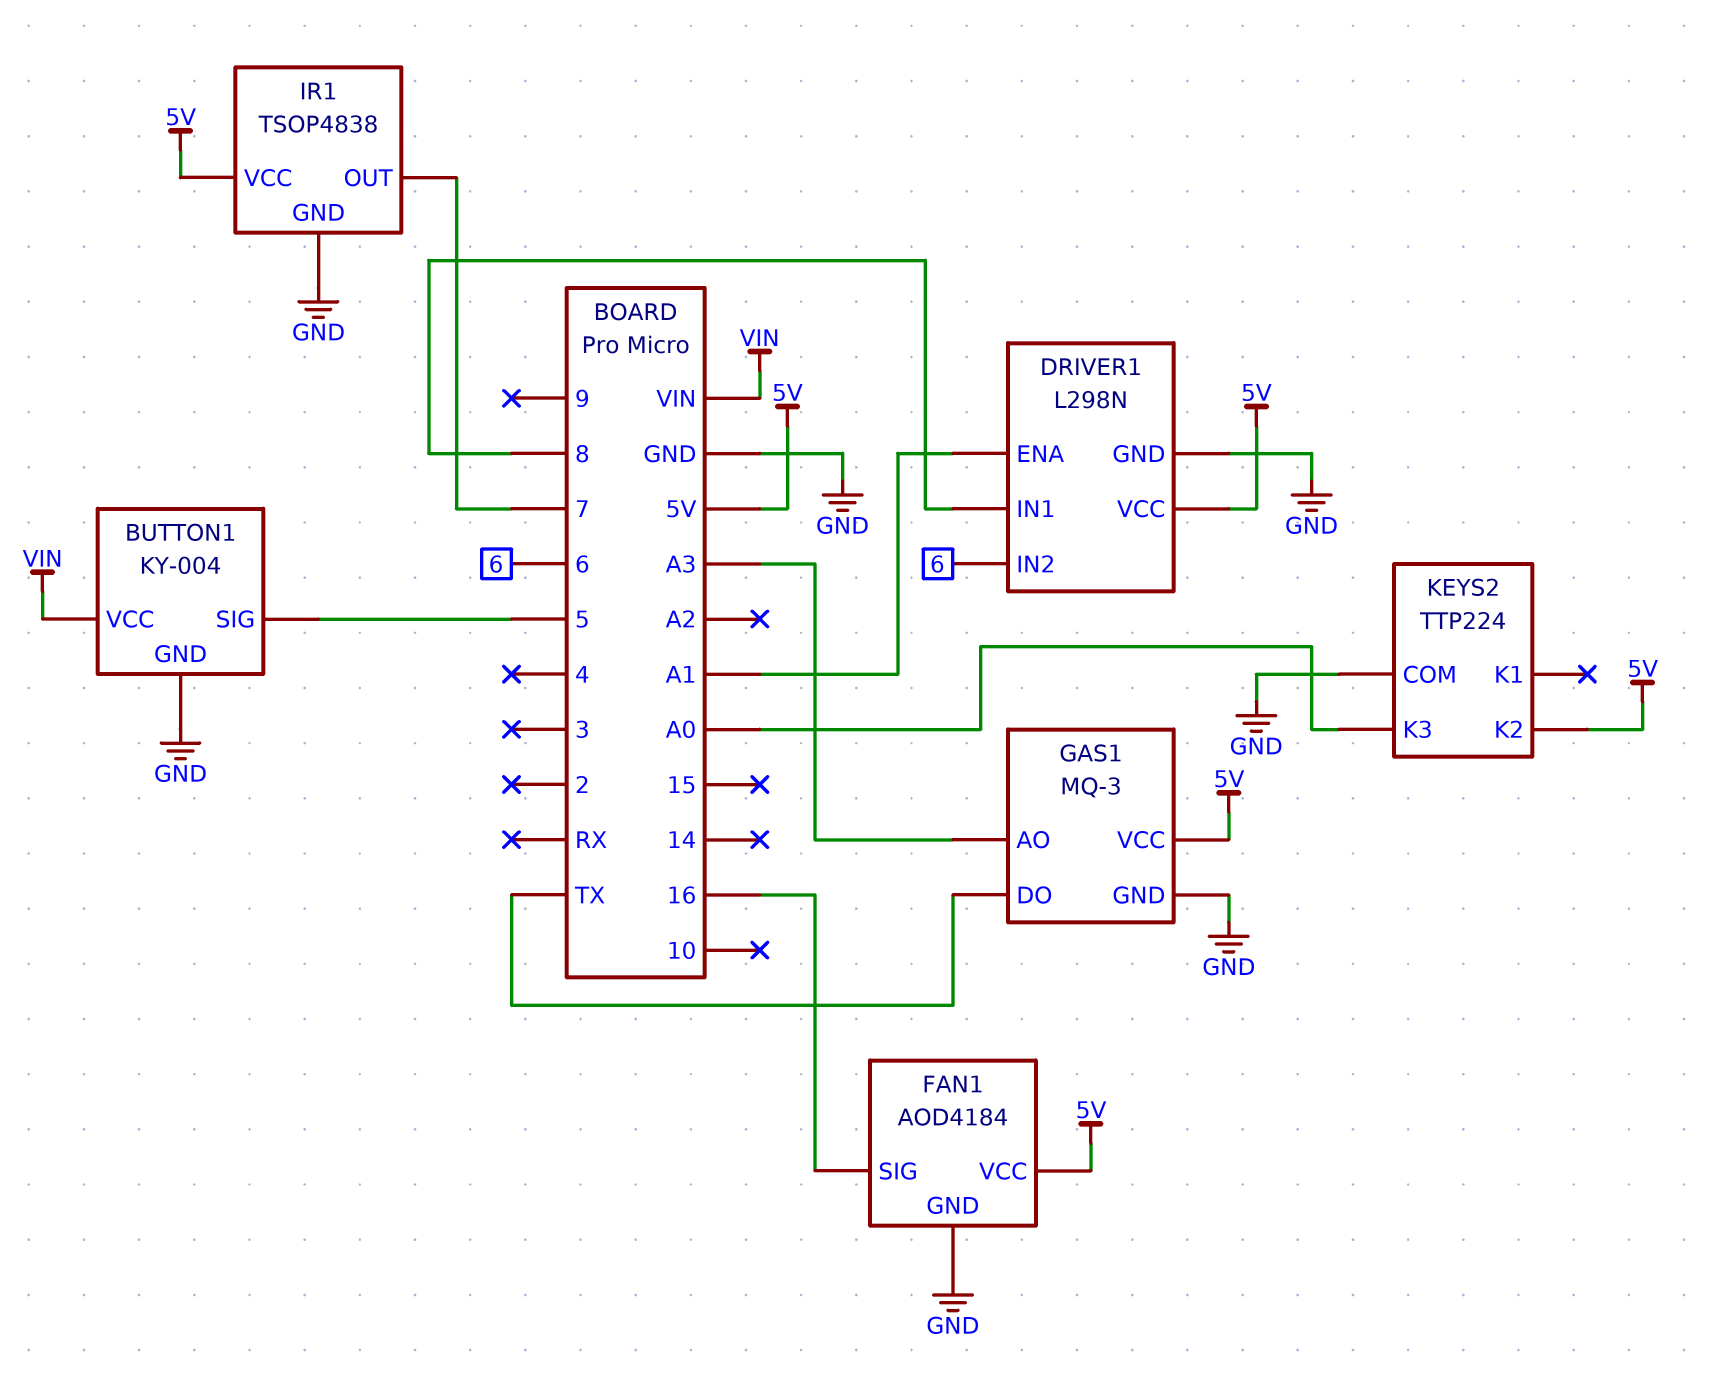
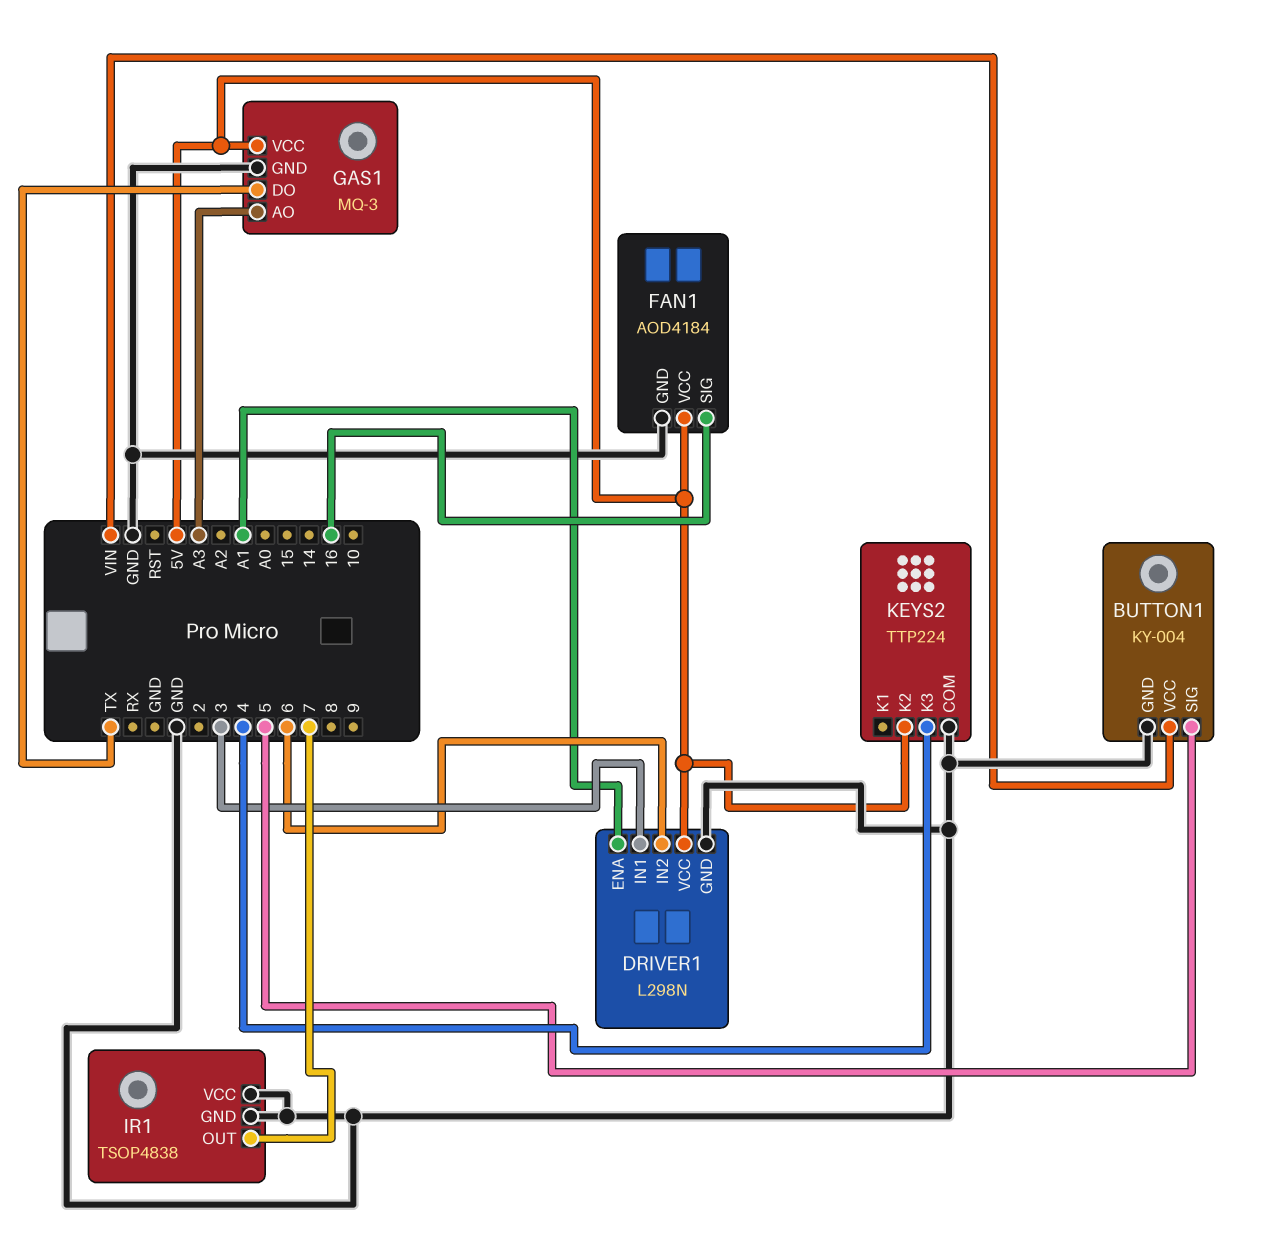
DRIVER1 pin IN1: 8 -> 3
IR1 pin VCC: 5V -> GND
KEYS2 pin K3: A0 -> 4

